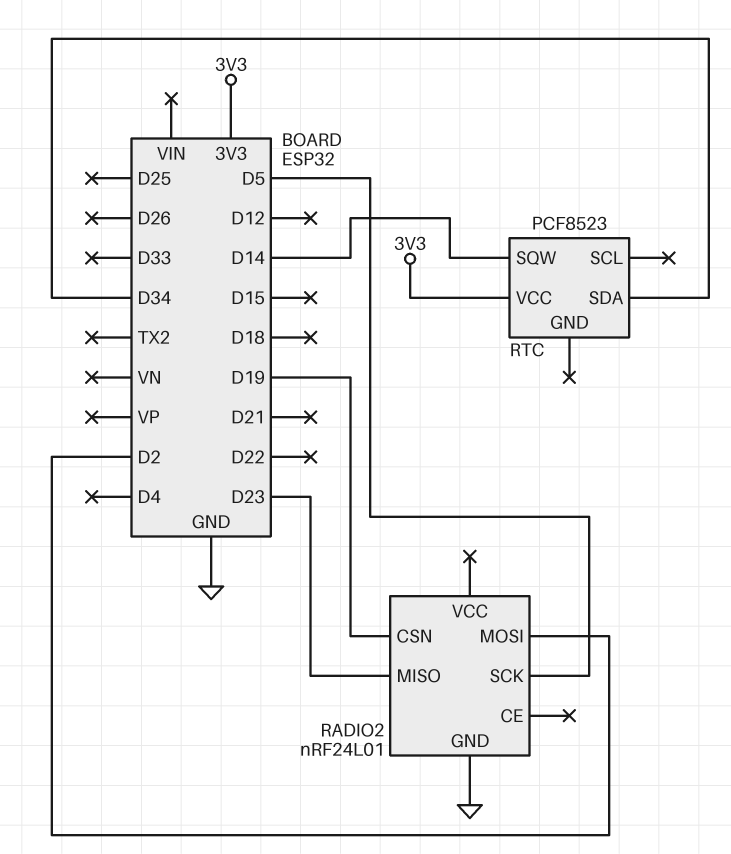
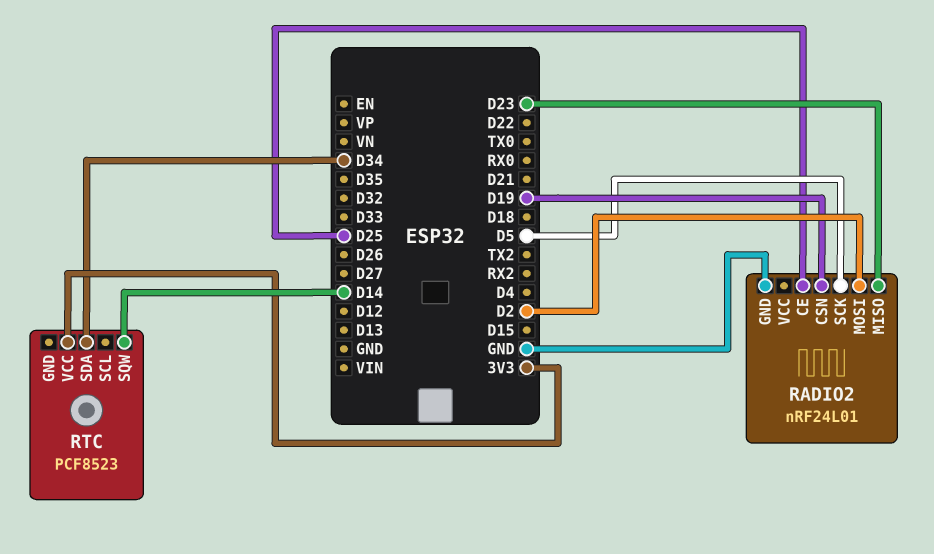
RADIO2 pin CE: none -> D25

